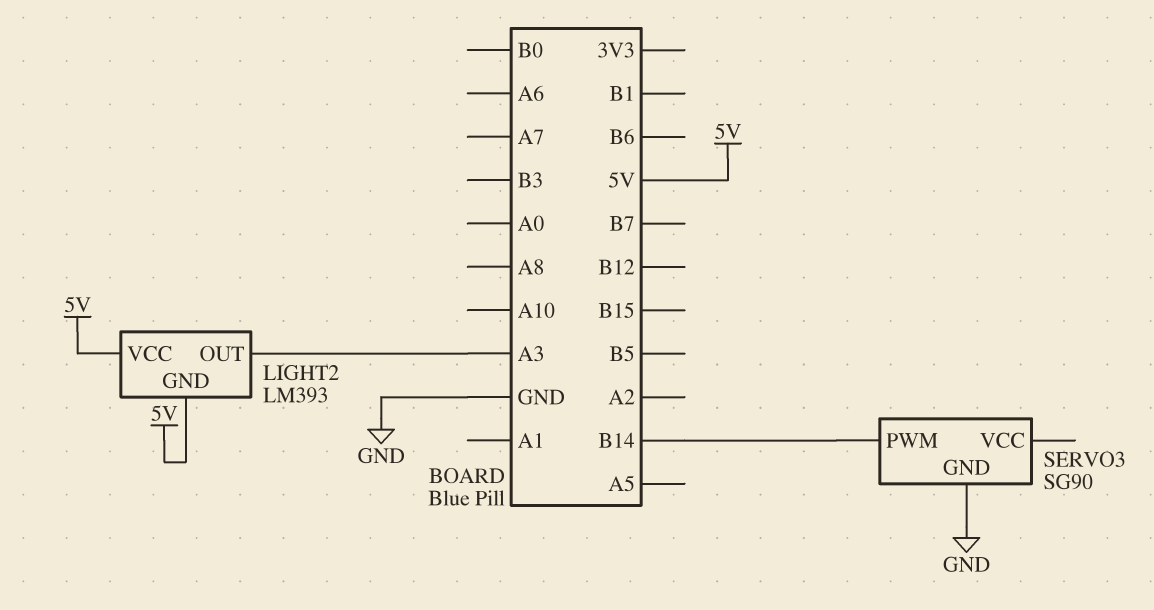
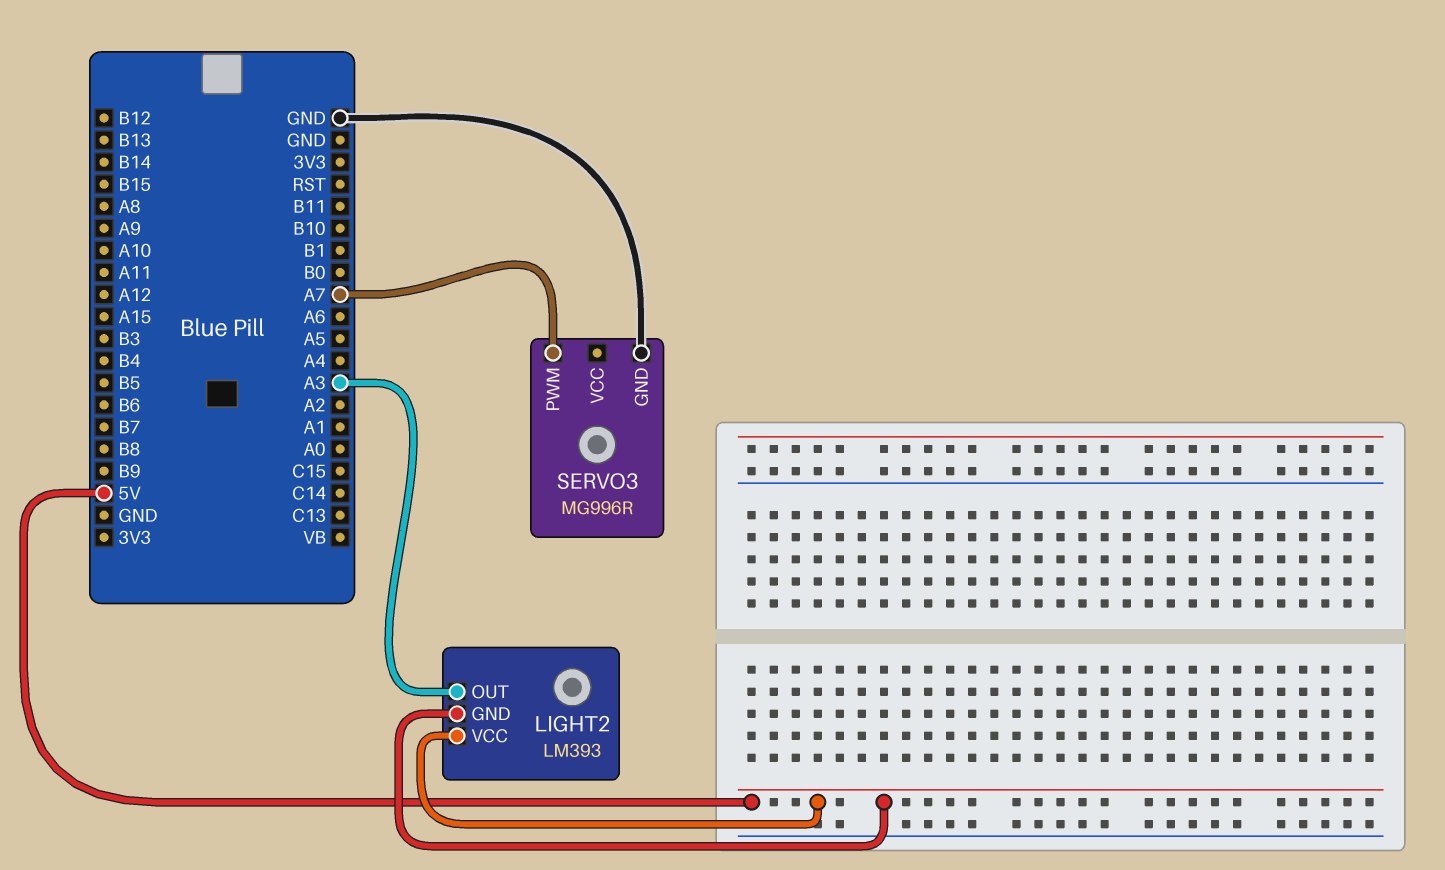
SERVO3: SG90 -> MG996R
SERVO3 pin PWM: B14 -> A7

